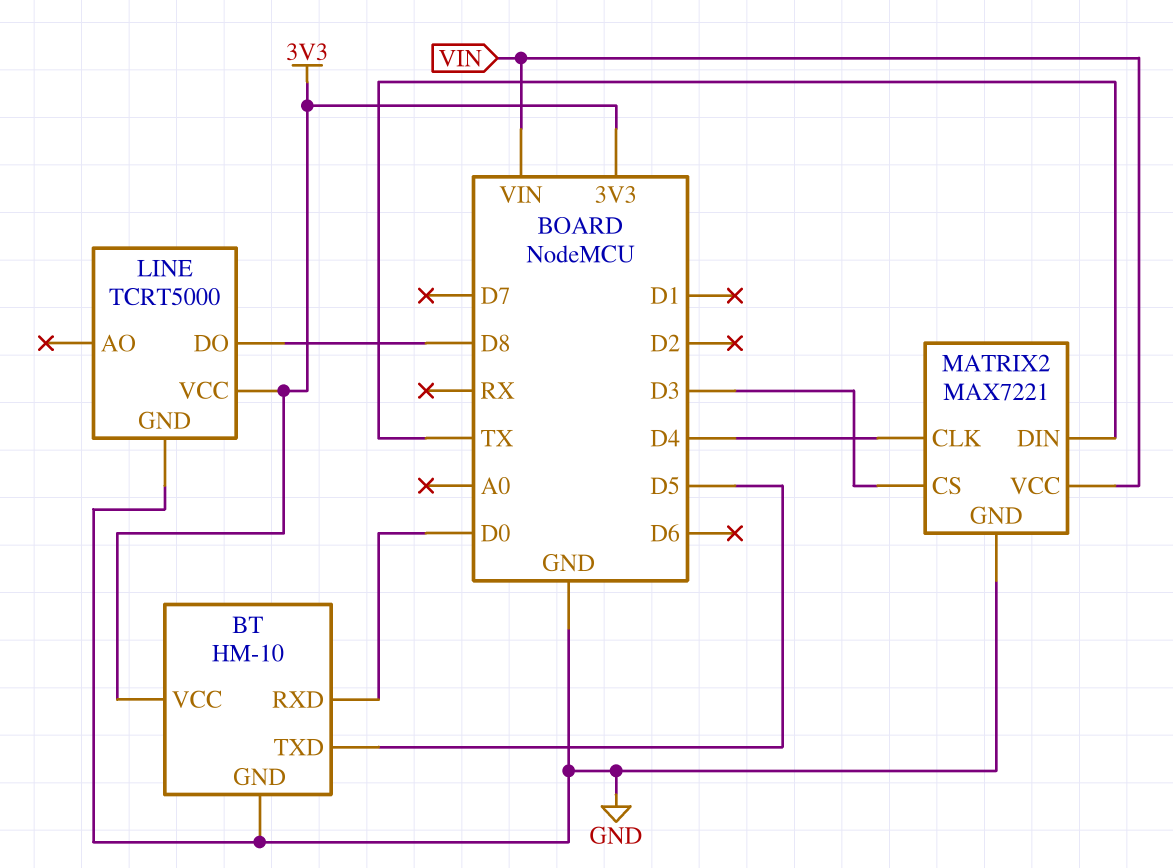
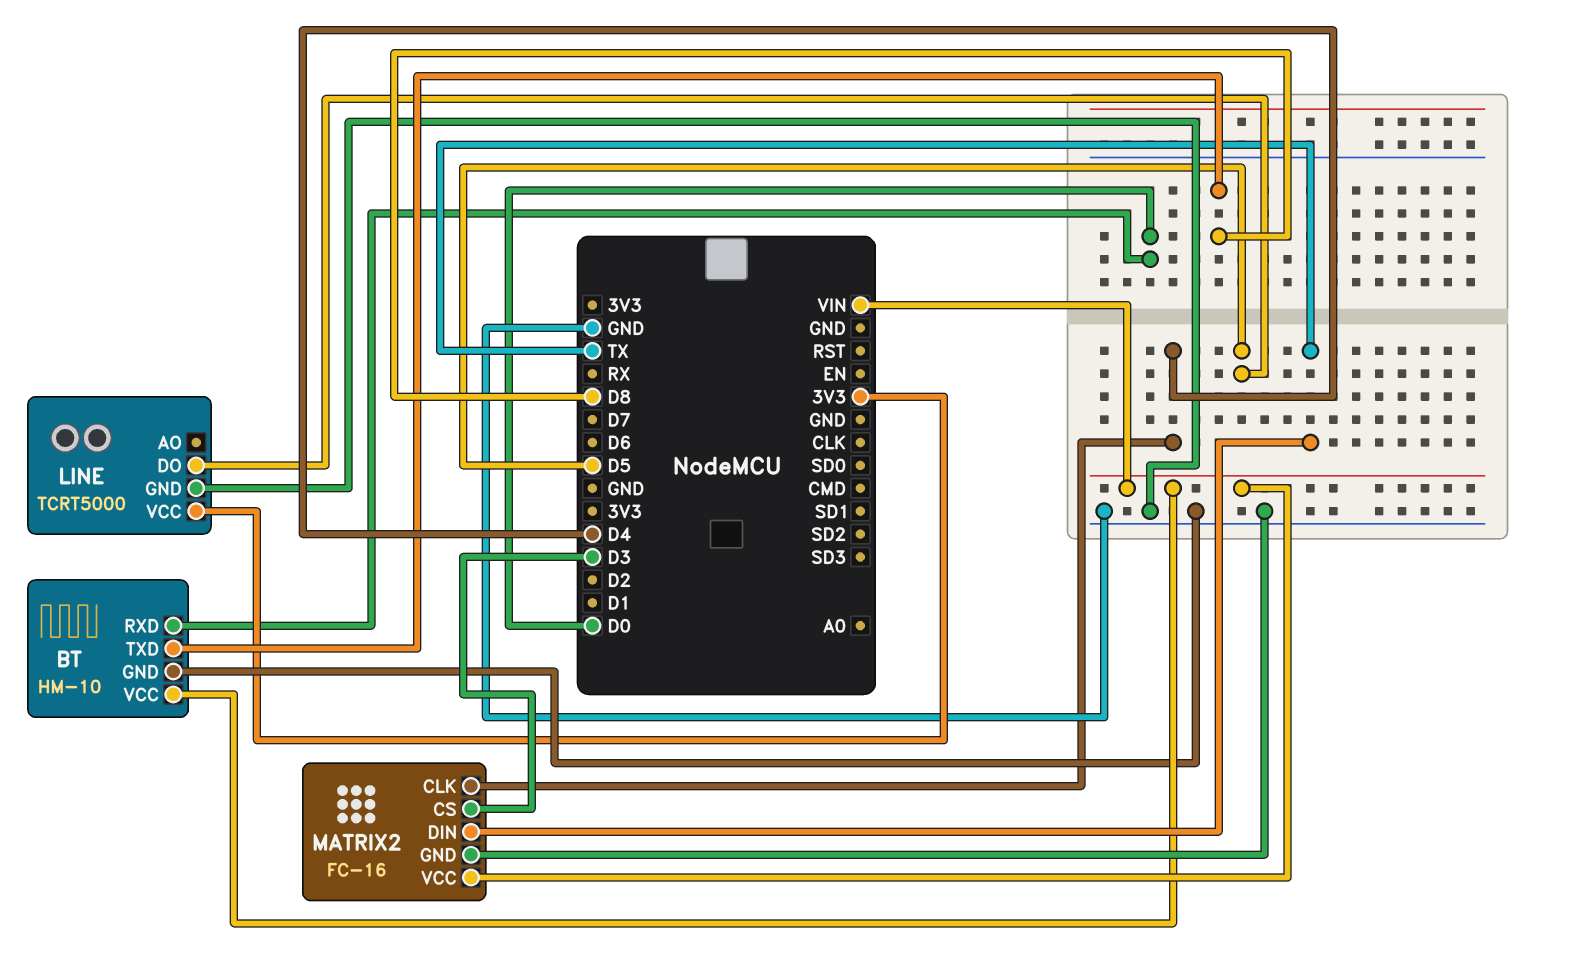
BT pin TXD: D5 -> D8
BT pin VCC: 3V3 -> VIN
LINE pin DO: D8 -> D5
MATRIX2: MAX7221 -> FC-16

